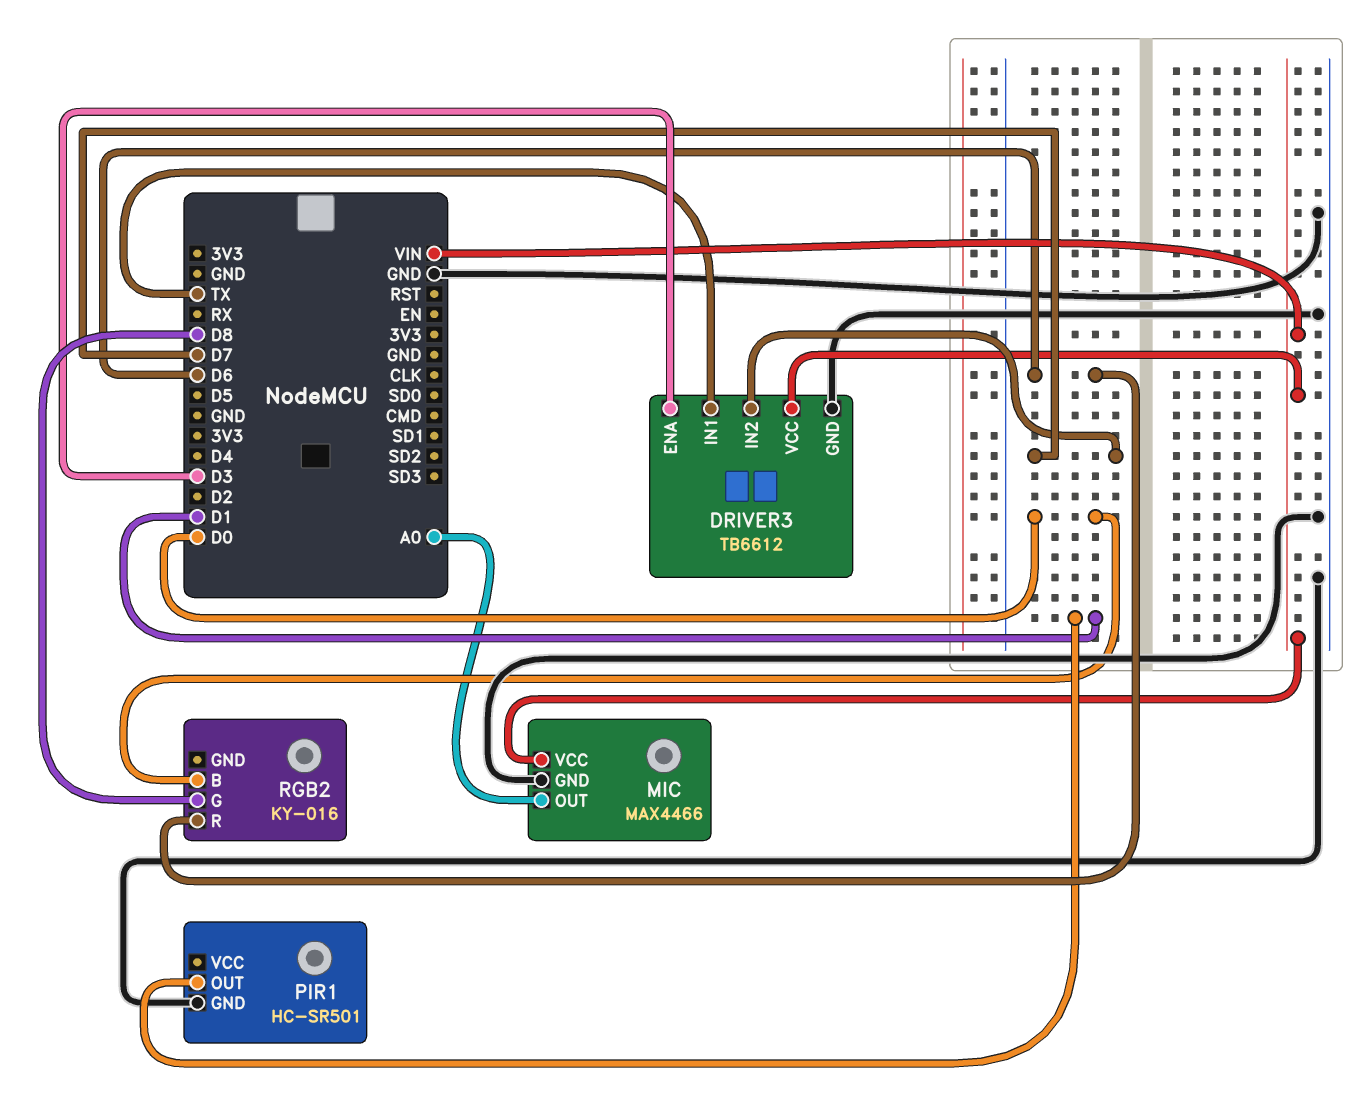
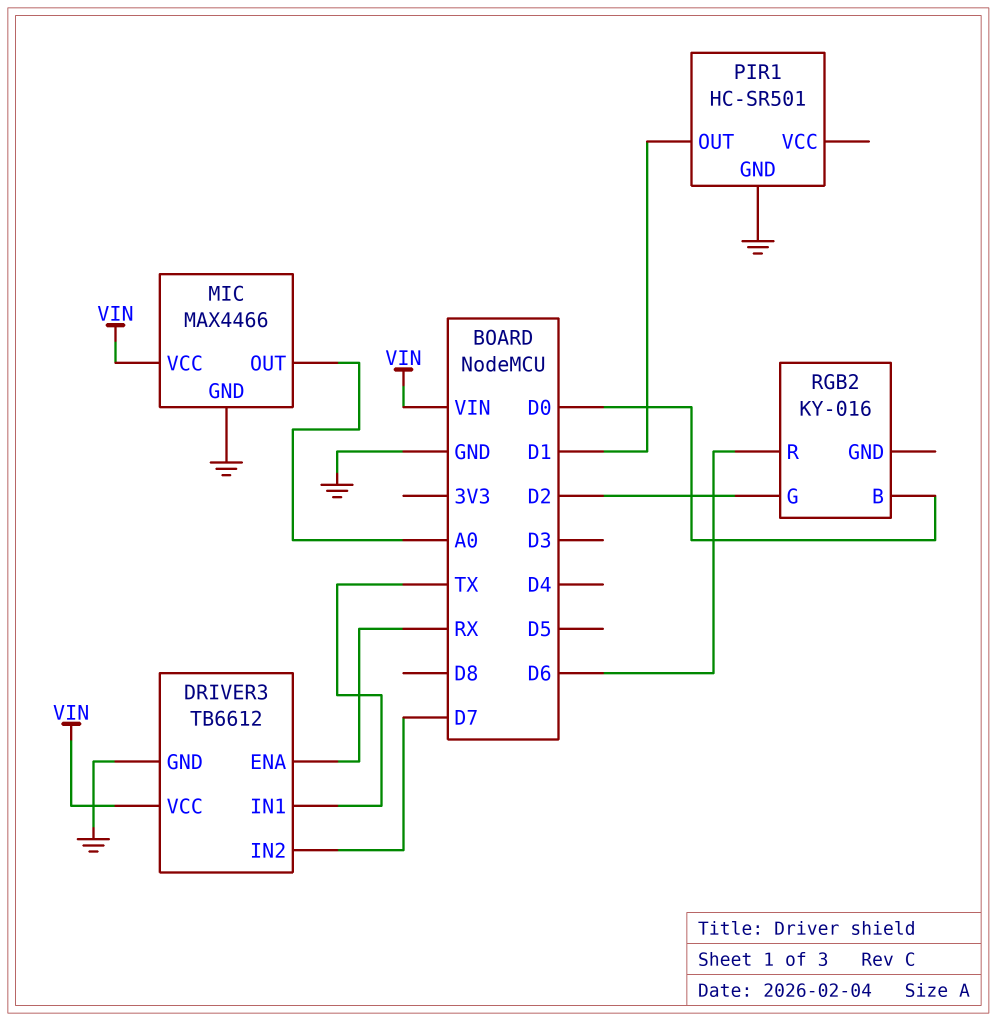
DRIVER3 pin ENA: D3 -> RX
RGB2 pin G: D8 -> D2

